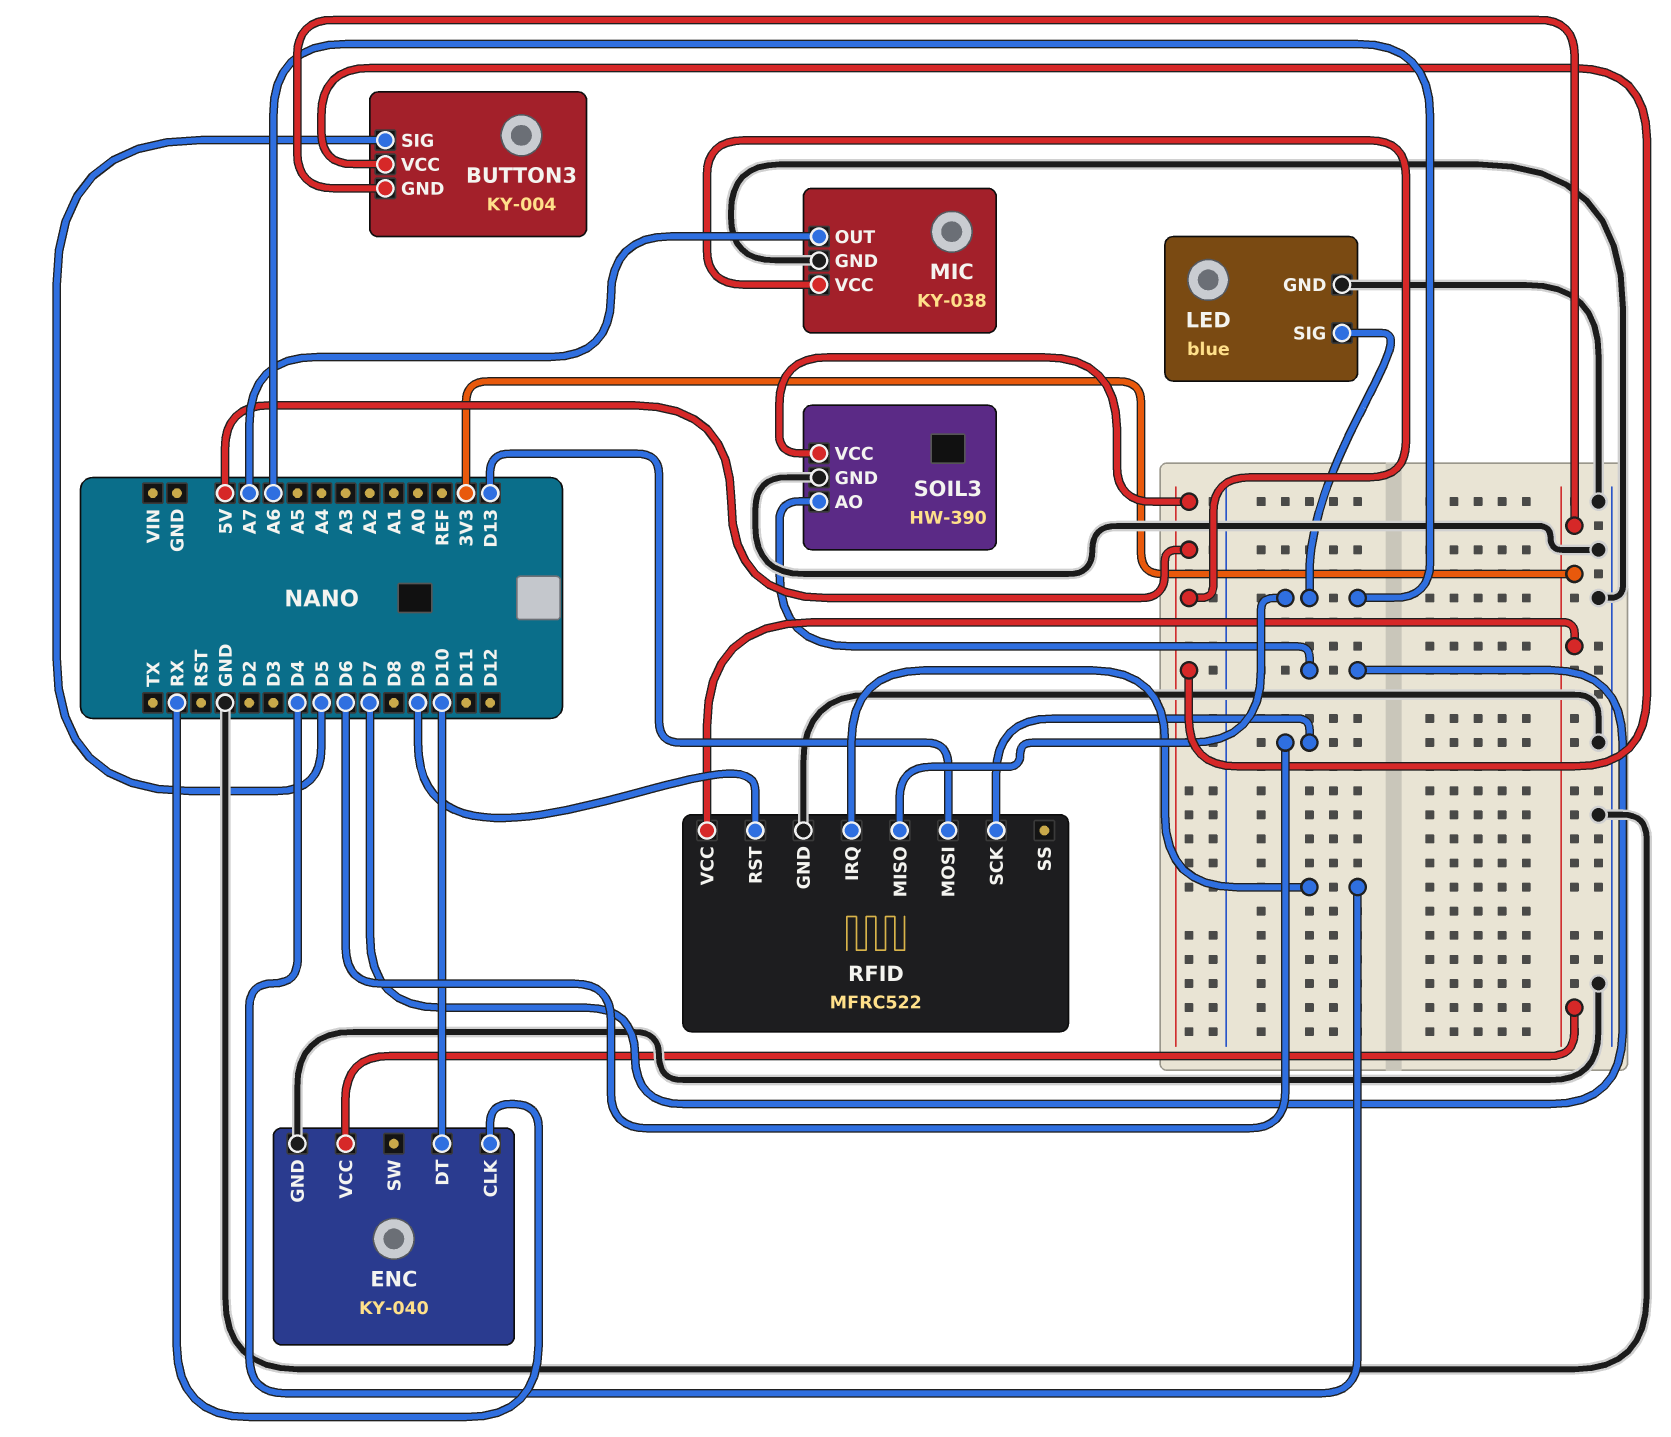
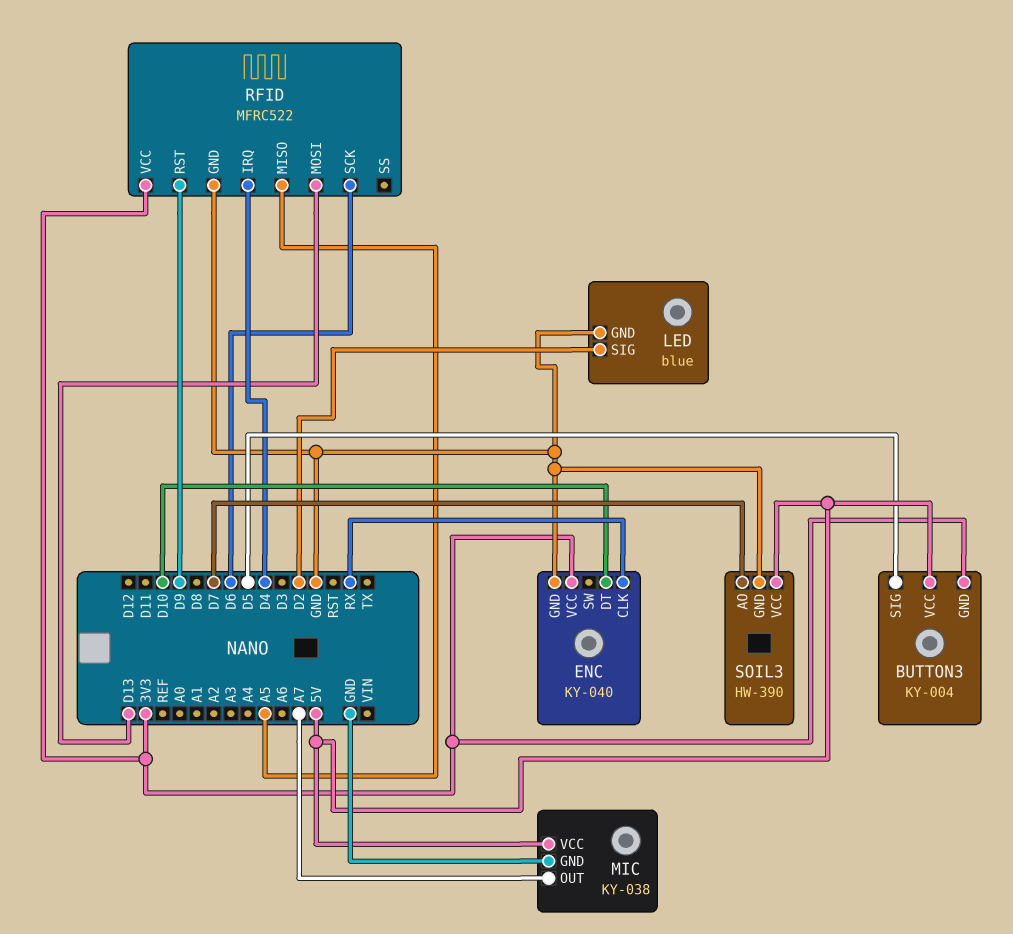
LED pin SIG: A6 -> D2
RFID pin MISO: A6 -> A5

